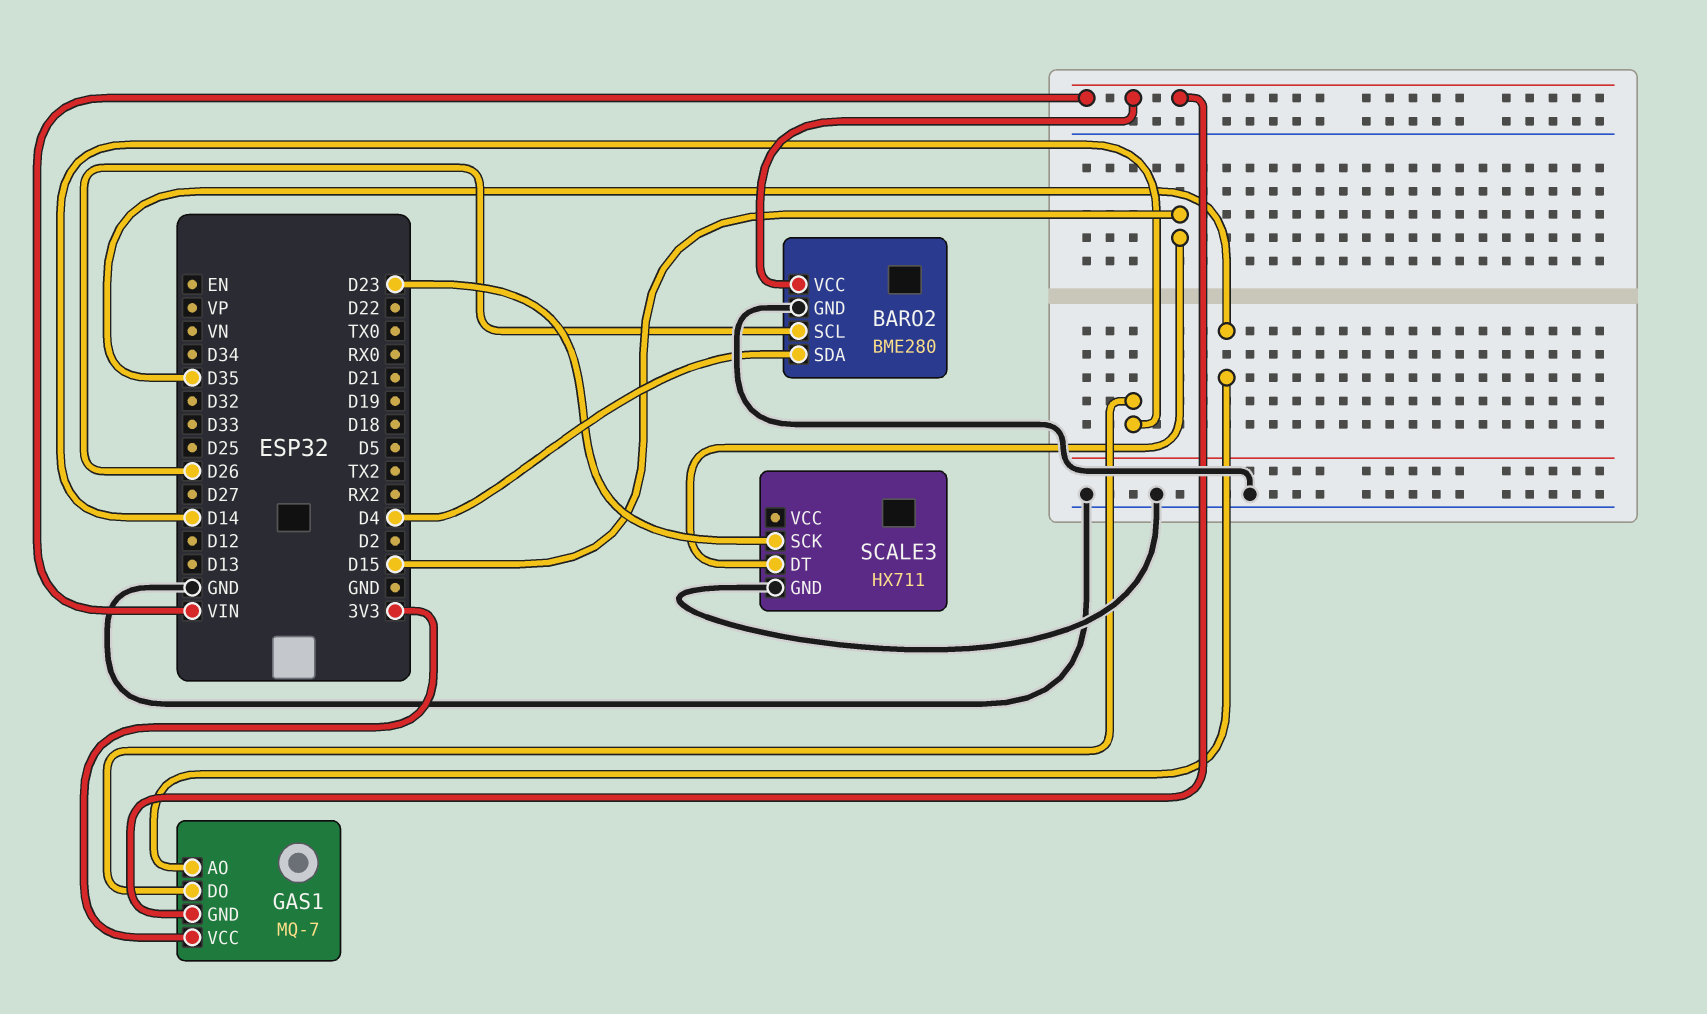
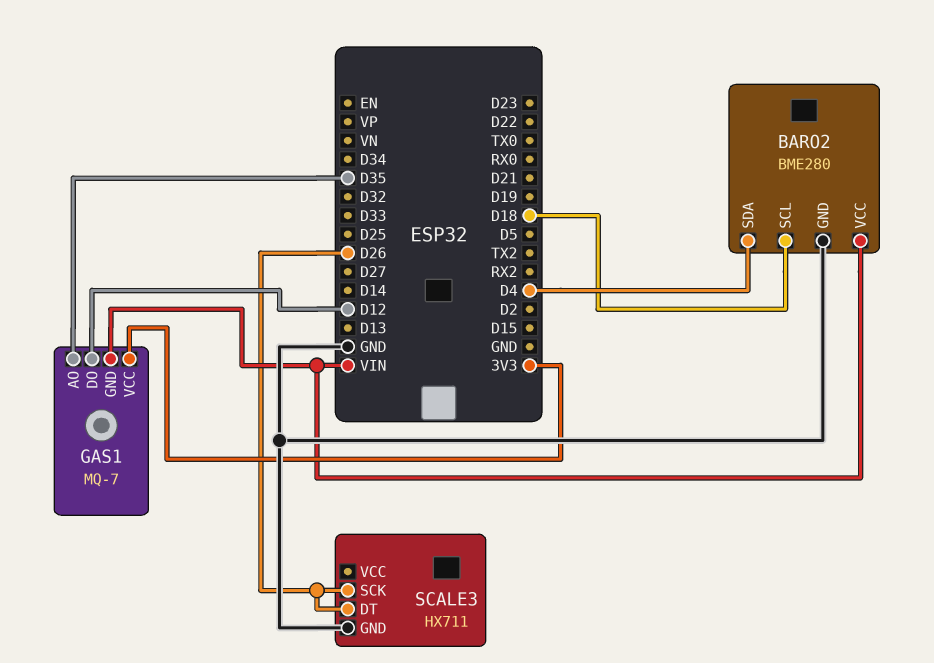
BARO2 pin SCL: D26 -> D18
GAS1 pin DO: D14 -> D12
SCALE3 pin DT: D15 -> D26
SCALE3 pin SCK: D23 -> D26

